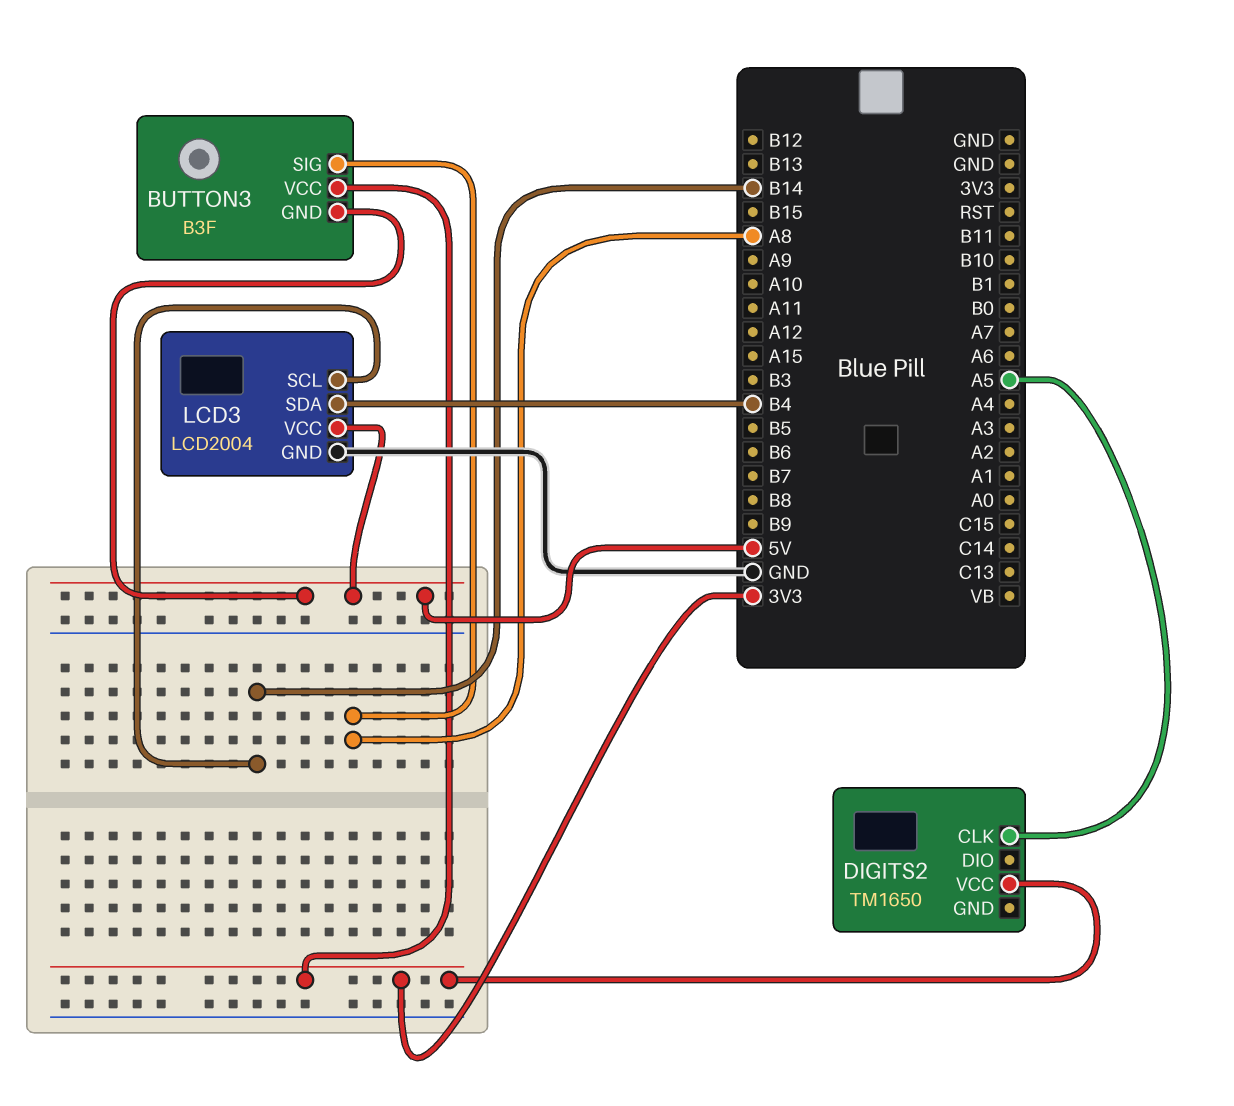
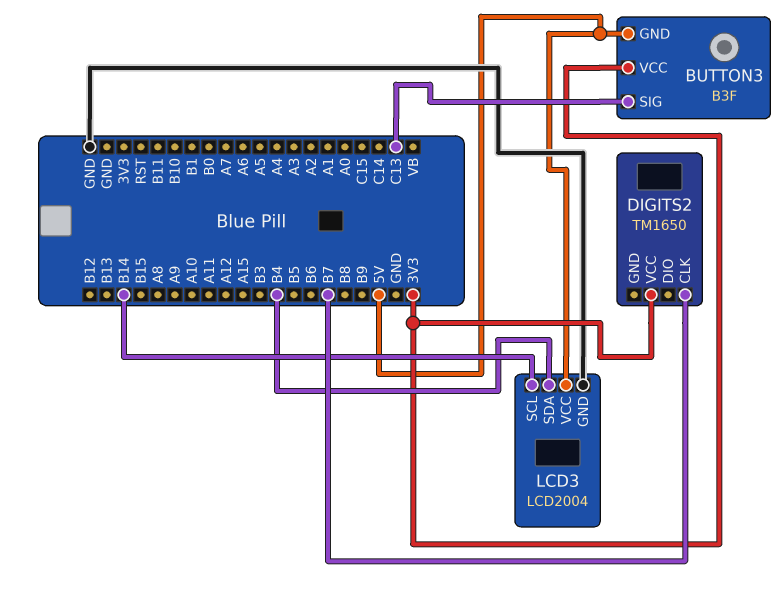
BUTTON3 pin SIG: A8 -> C13
DIGITS2 pin CLK: A5 -> B7

